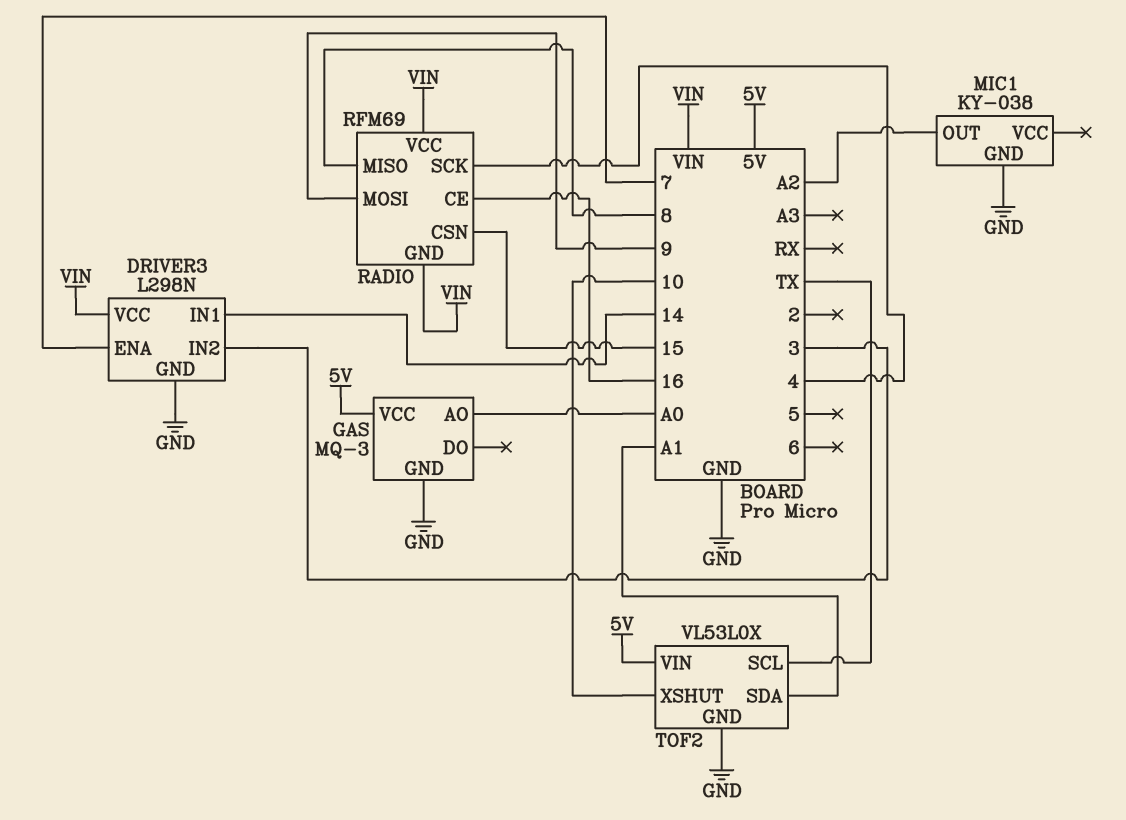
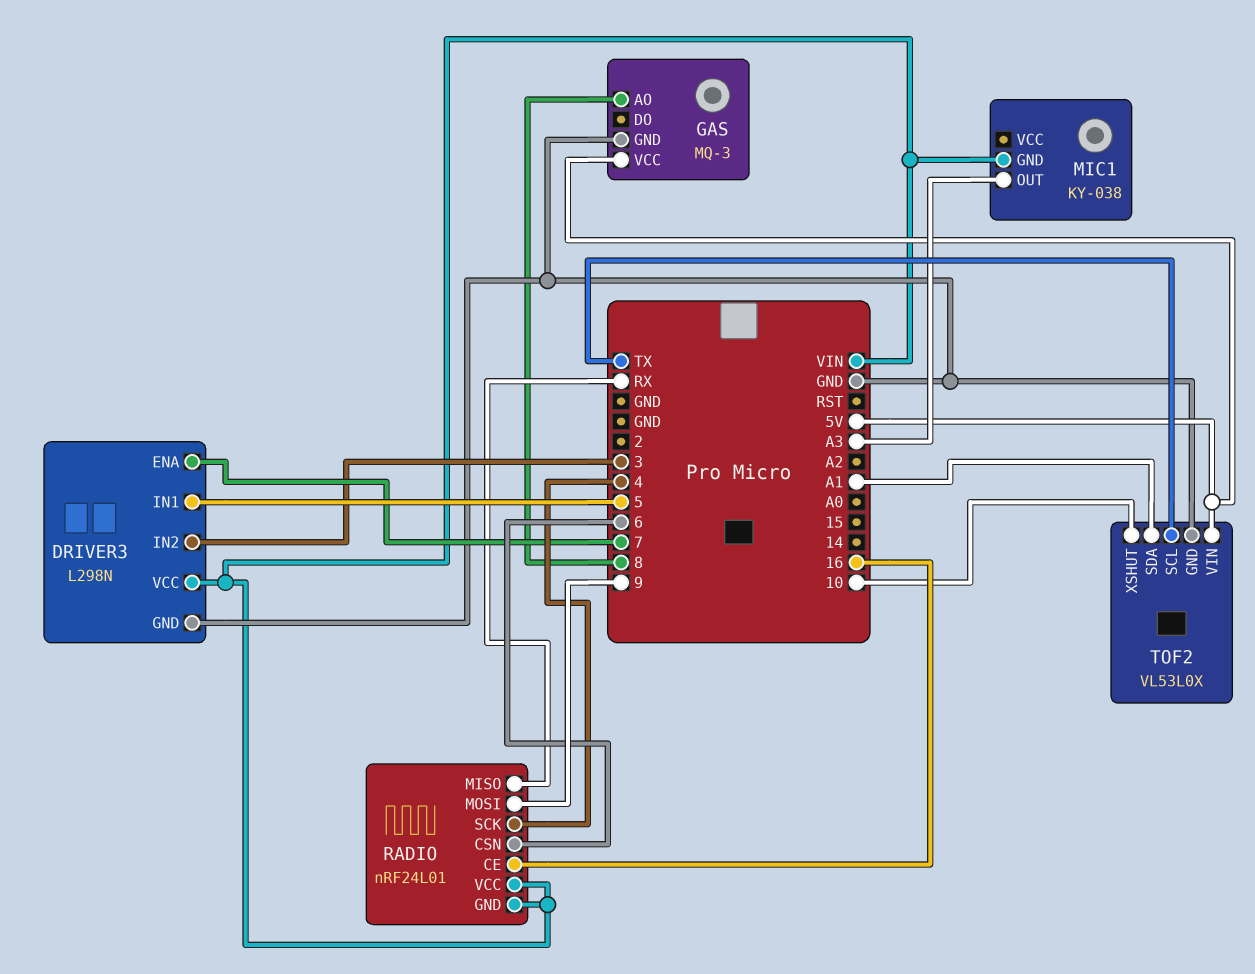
DRIVER3 pin IN1: 14 -> 5
GAS pin AO: A0 -> 8
MIC1 pin GND: GND -> VIN
MIC1 pin OUT: A2 -> A3
RADIO: RFM69 -> nRF24L01
RADIO pin CSN: 15 -> 6
RADIO pin MISO: 8 -> RX

